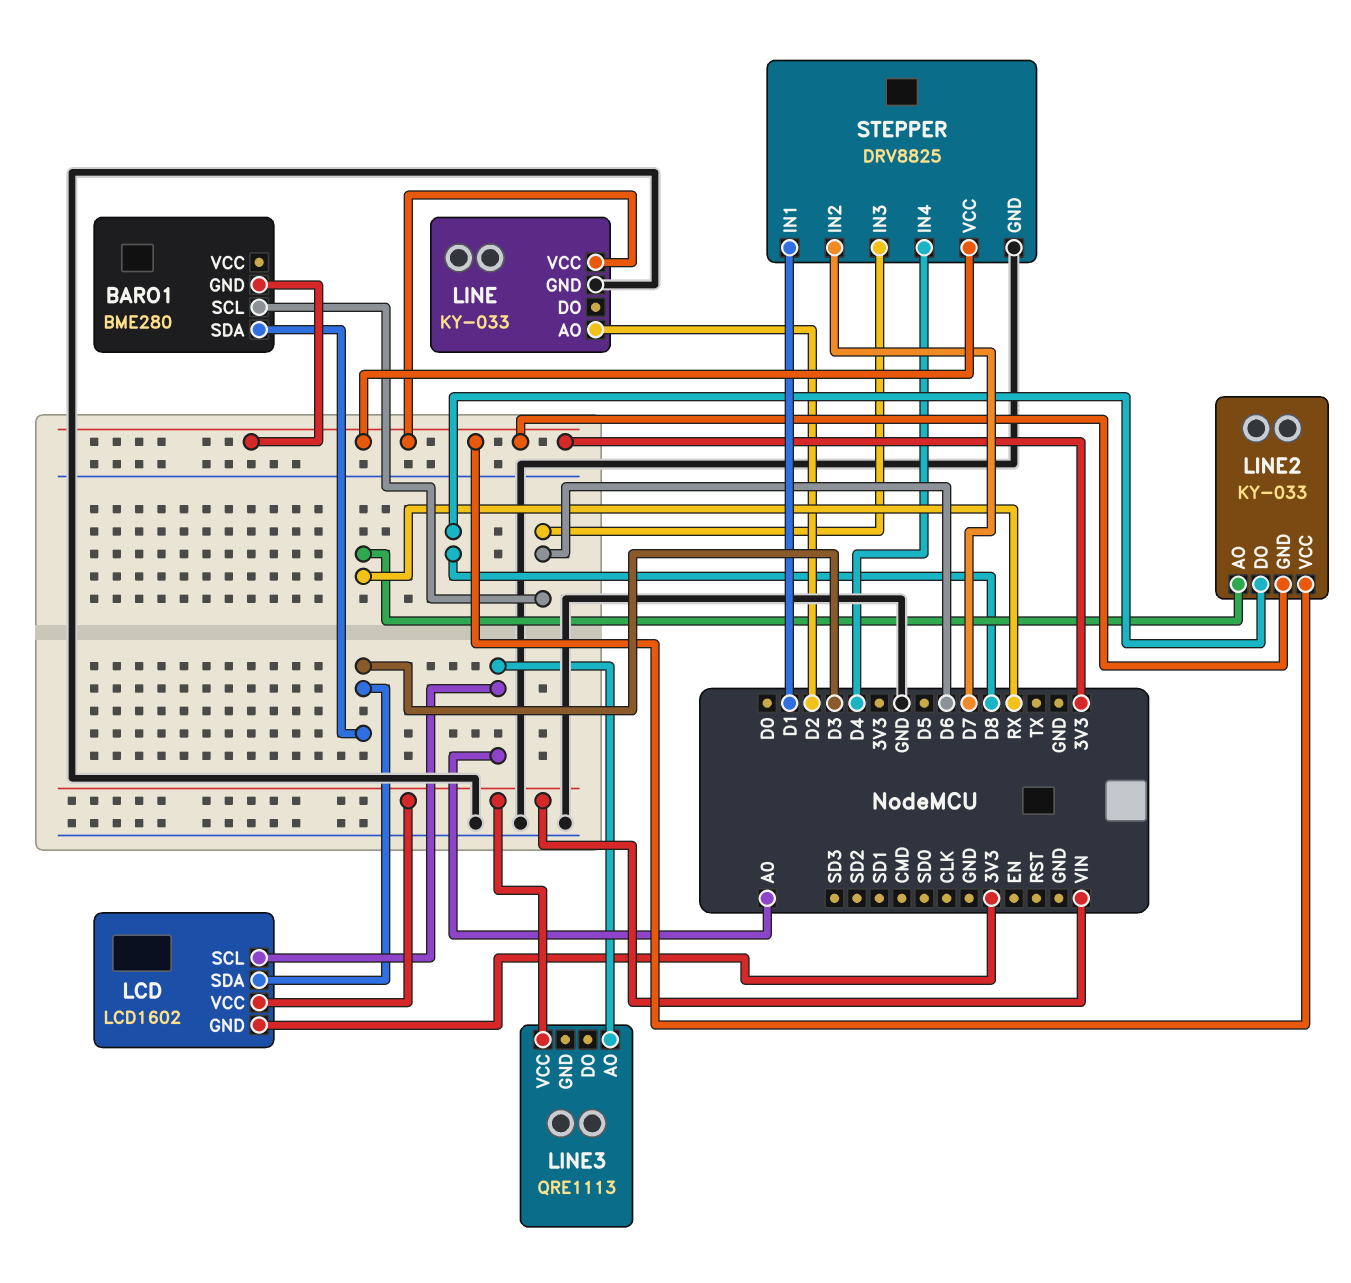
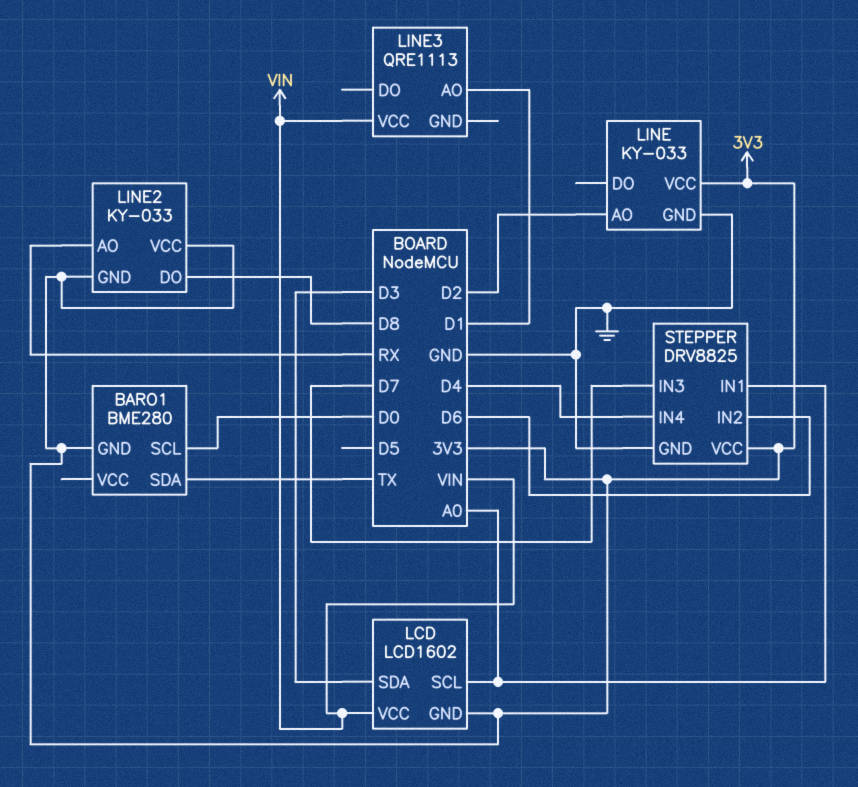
BARO1 pin SCL: D6 -> D0
BARO1 pin SDA: D3 -> TX
LINE3 pin AO: A0 -> D1
STEPPER pin IN1: D1 -> A0
STEPPER pin IN2: D7 -> D6
STEPPER pin IN3: D6 -> D7

